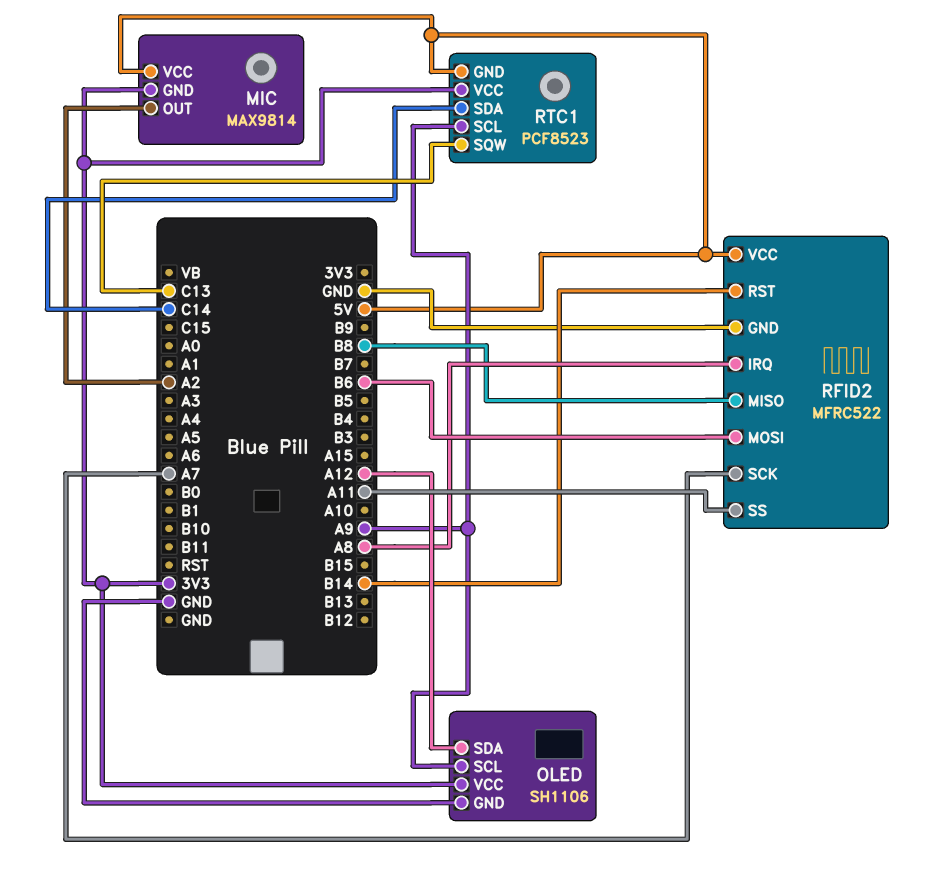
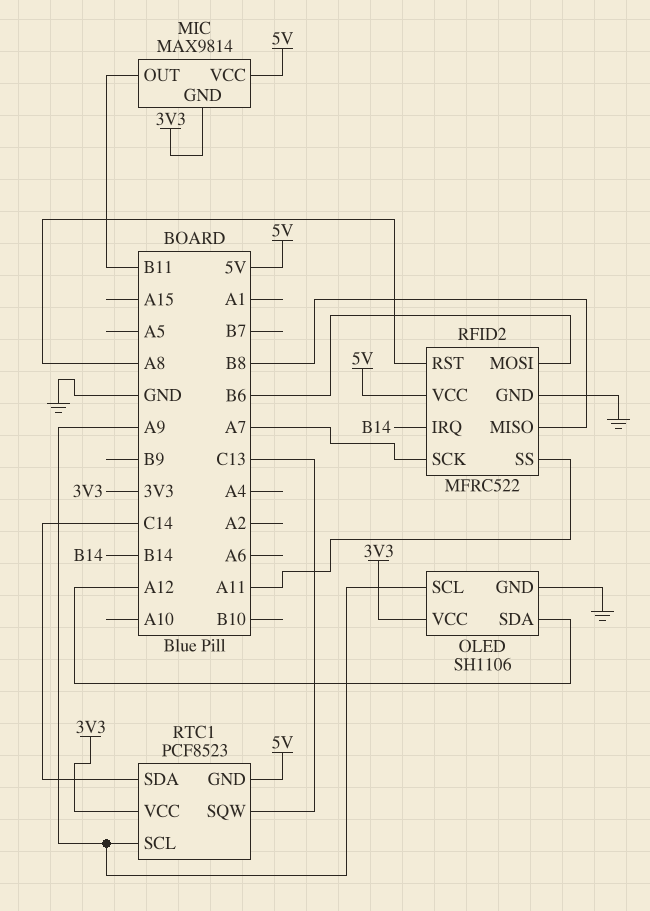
MIC pin OUT: A2 -> B11
RFID2 pin IRQ: A8 -> B14
RFID2 pin RST: B14 -> A8

